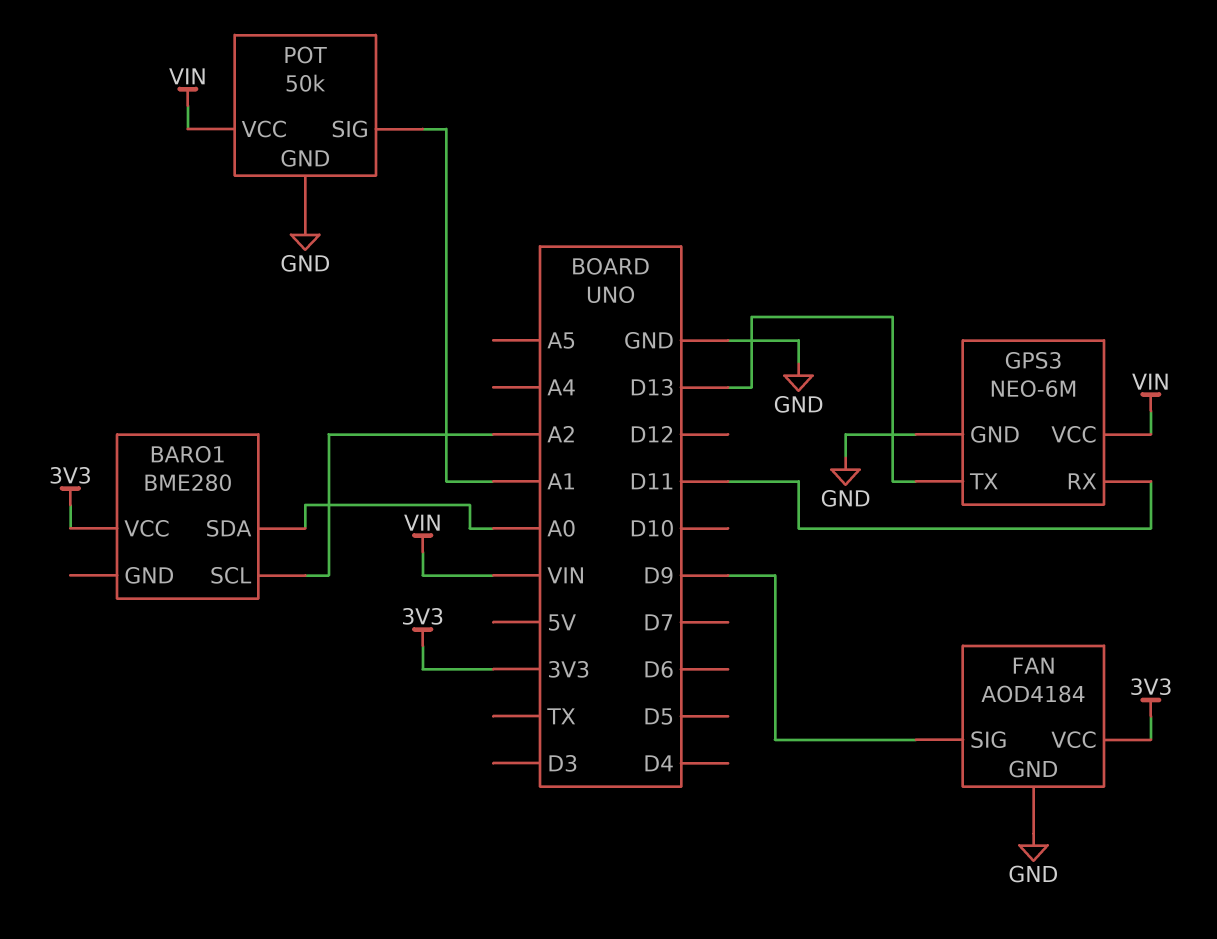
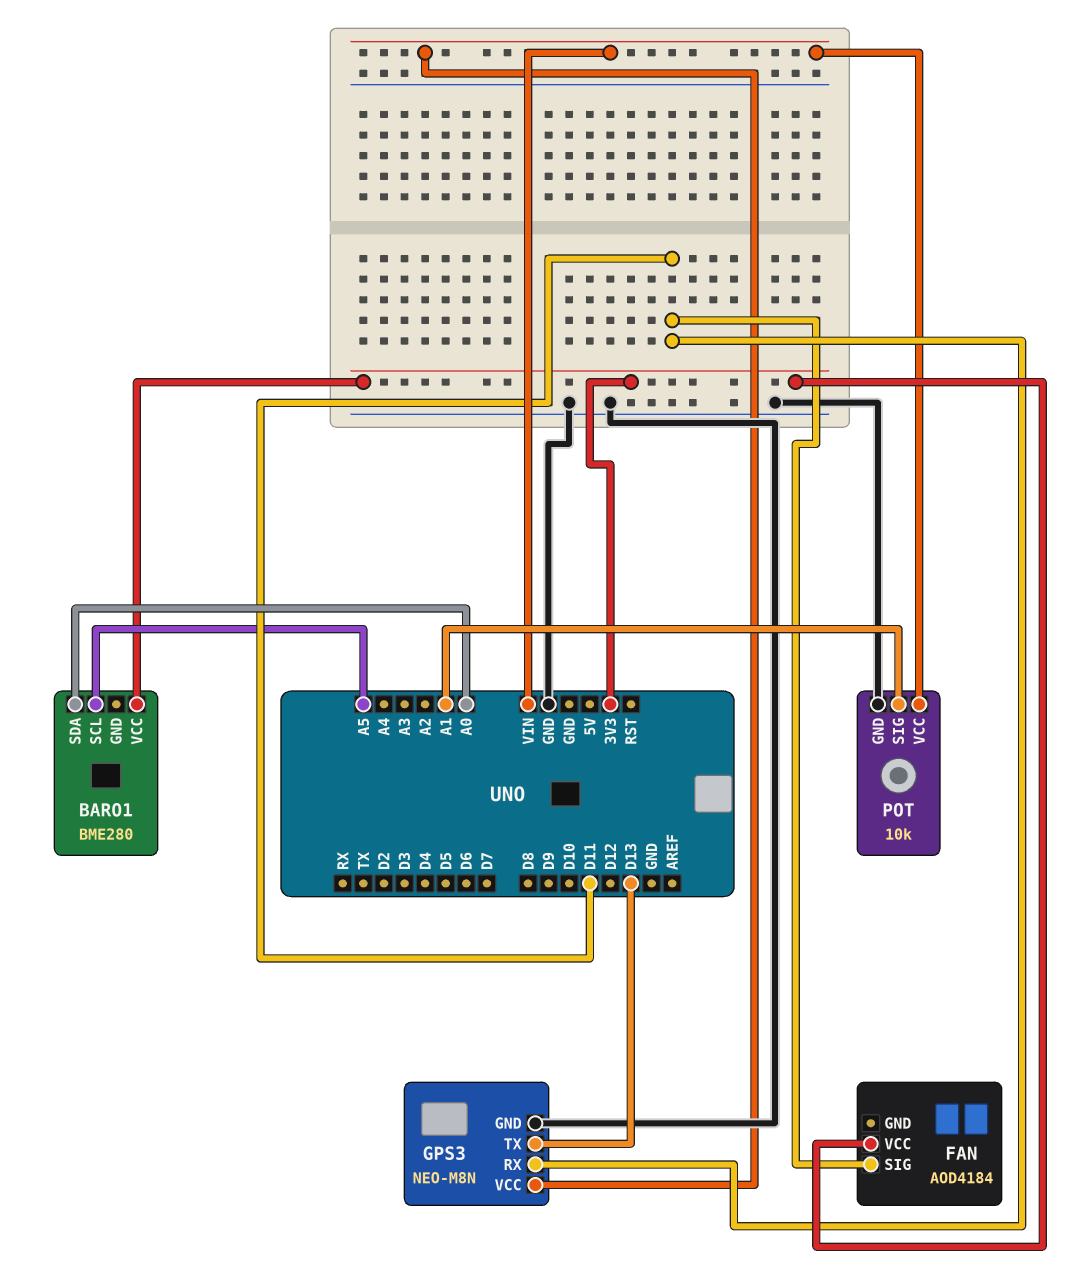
BARO1 pin SCL: A2 -> A5
FAN pin GND: GND -> none
FAN pin SIG: D9 -> D11
GPS3: NEO-6M -> NEO-M8N
POT: 50k -> 10k

